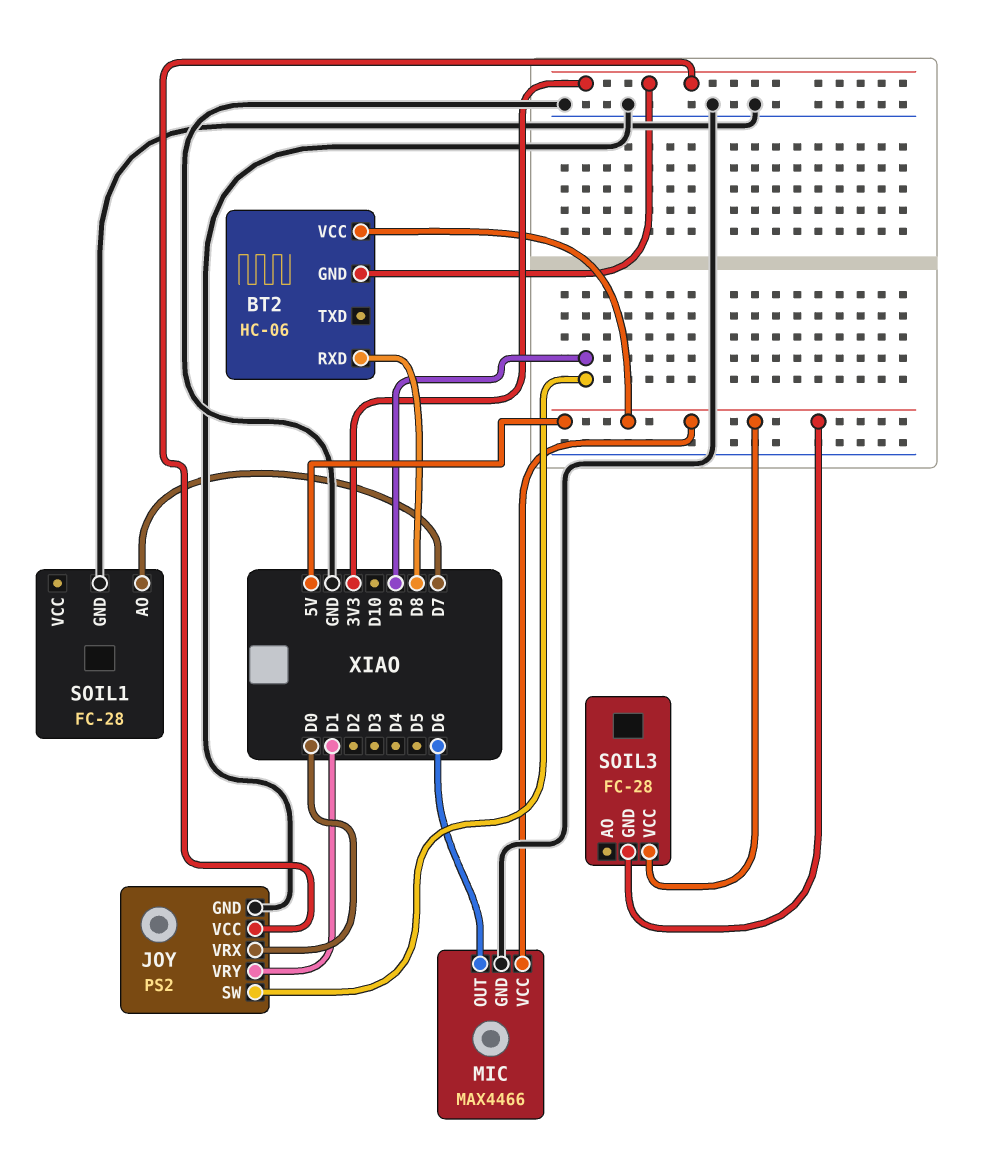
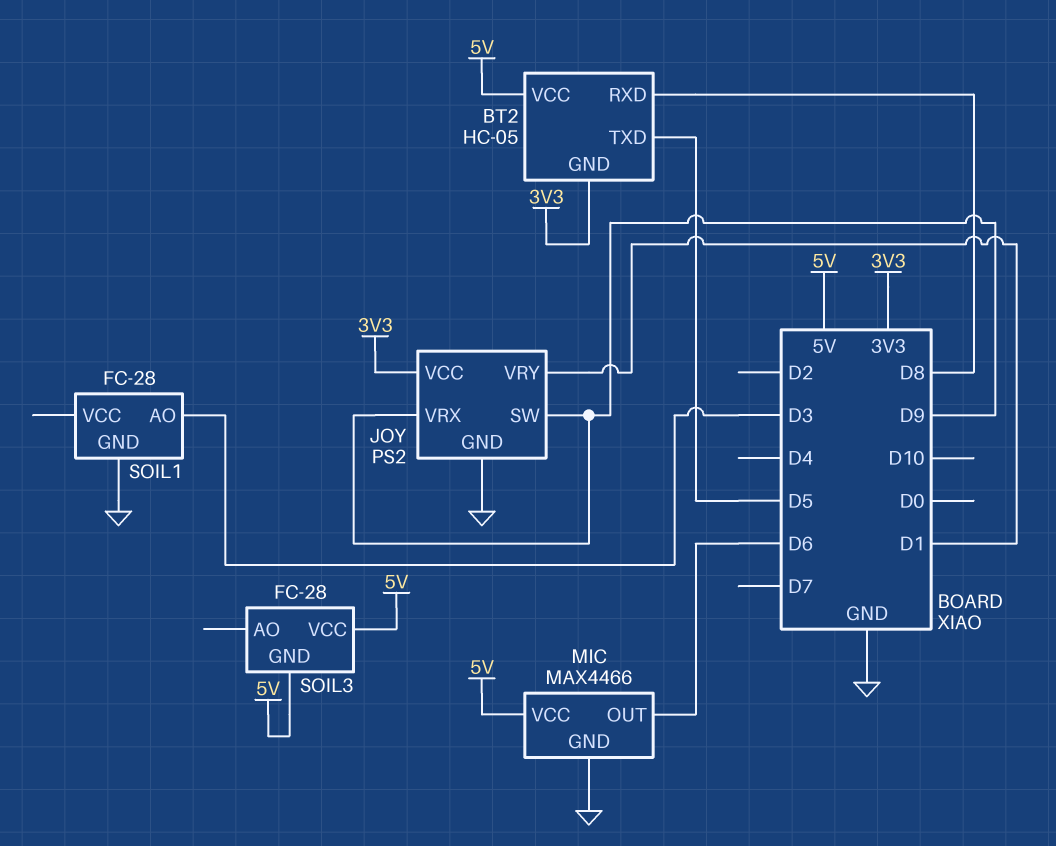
BT2: HC-06 -> HC-05
BT2 pin TXD: none -> D5
JOY pin VRX: D0 -> D9
SOIL1 pin AO: D7 -> D3

